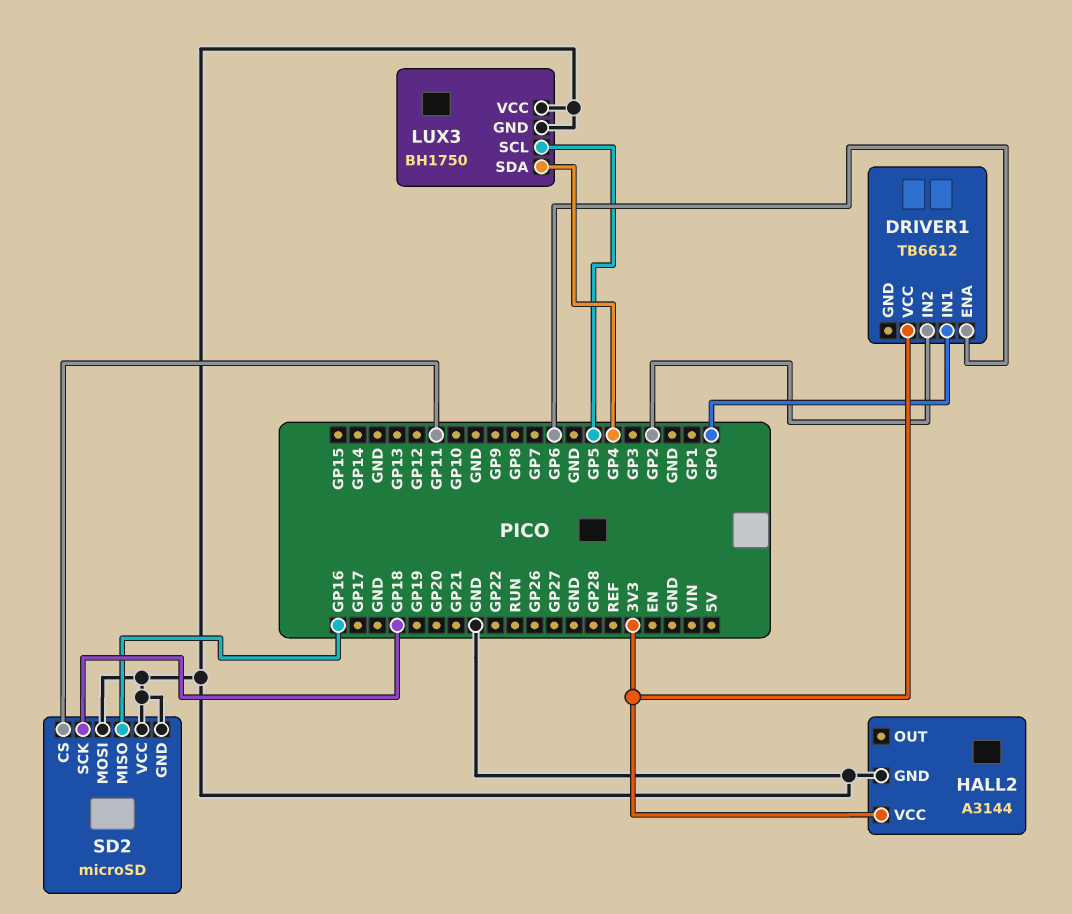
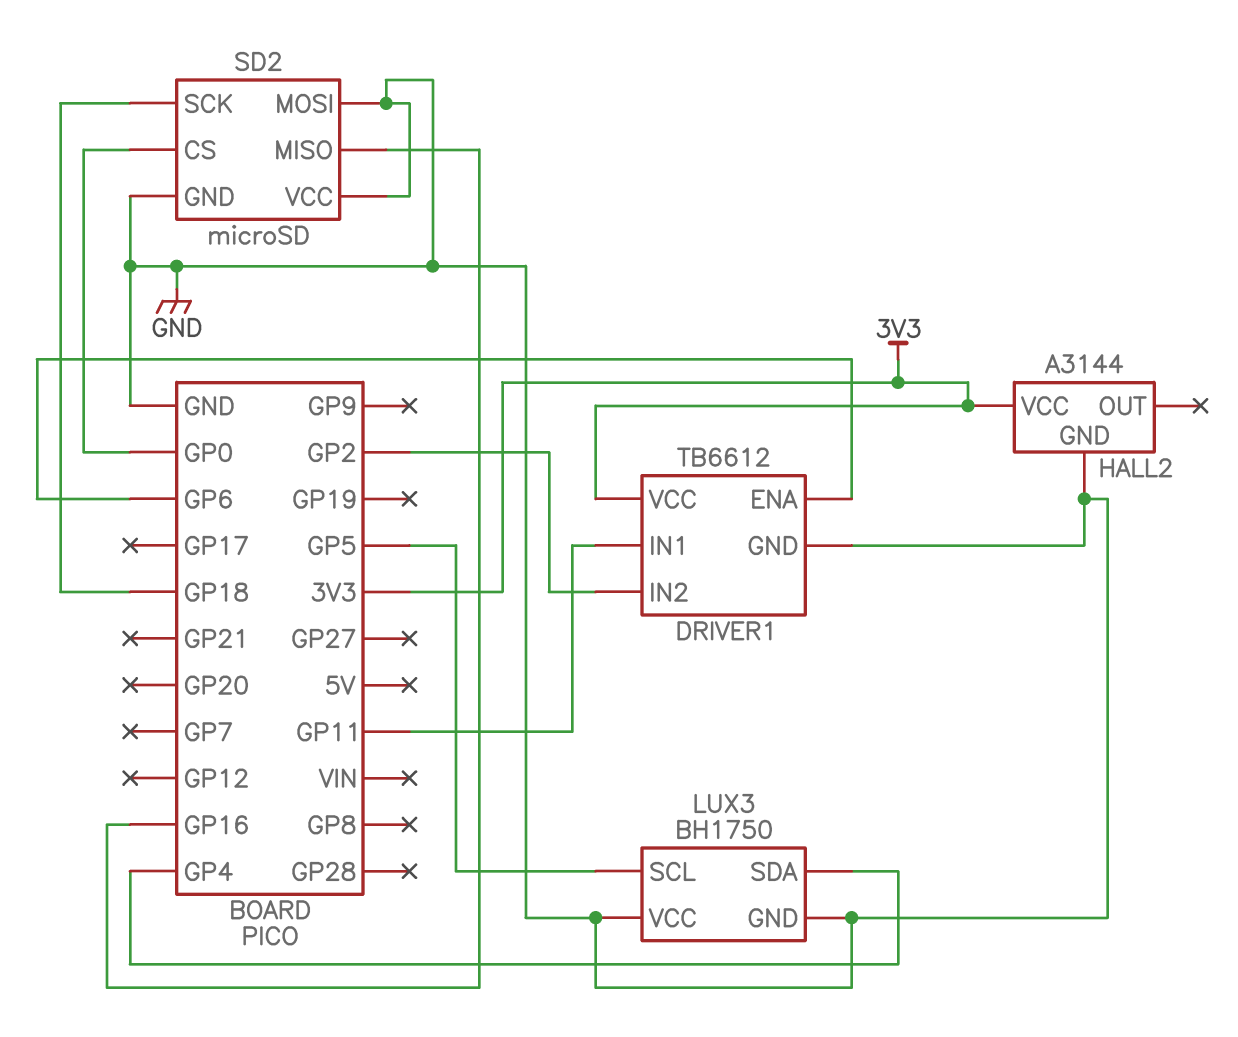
DRIVER1 pin GND: none -> GND
DRIVER1 pin IN1: GP0 -> GP11
SD2 pin CS: GP11 -> GP0

